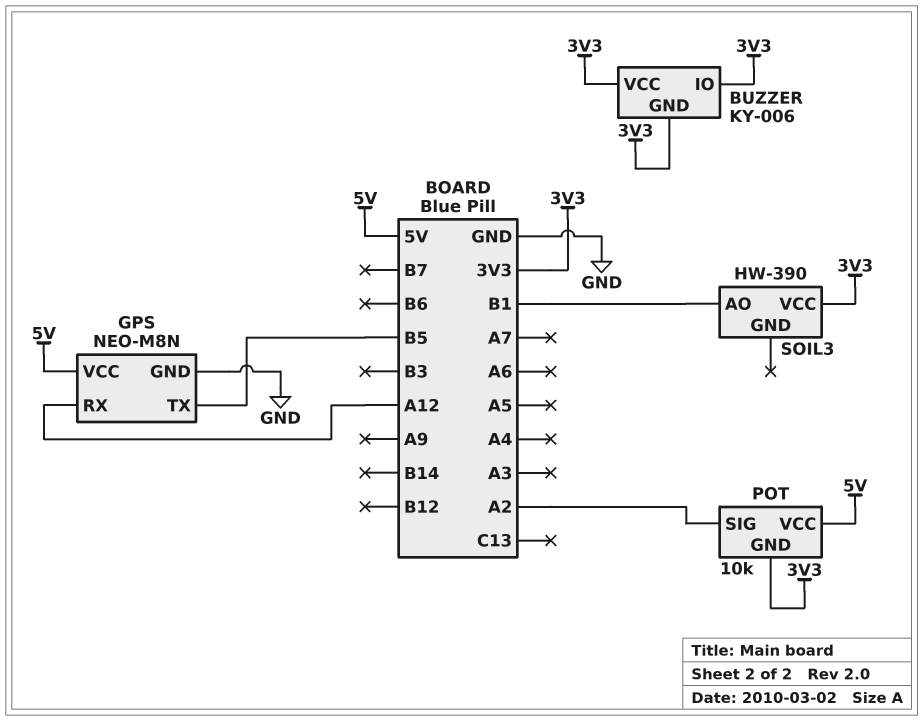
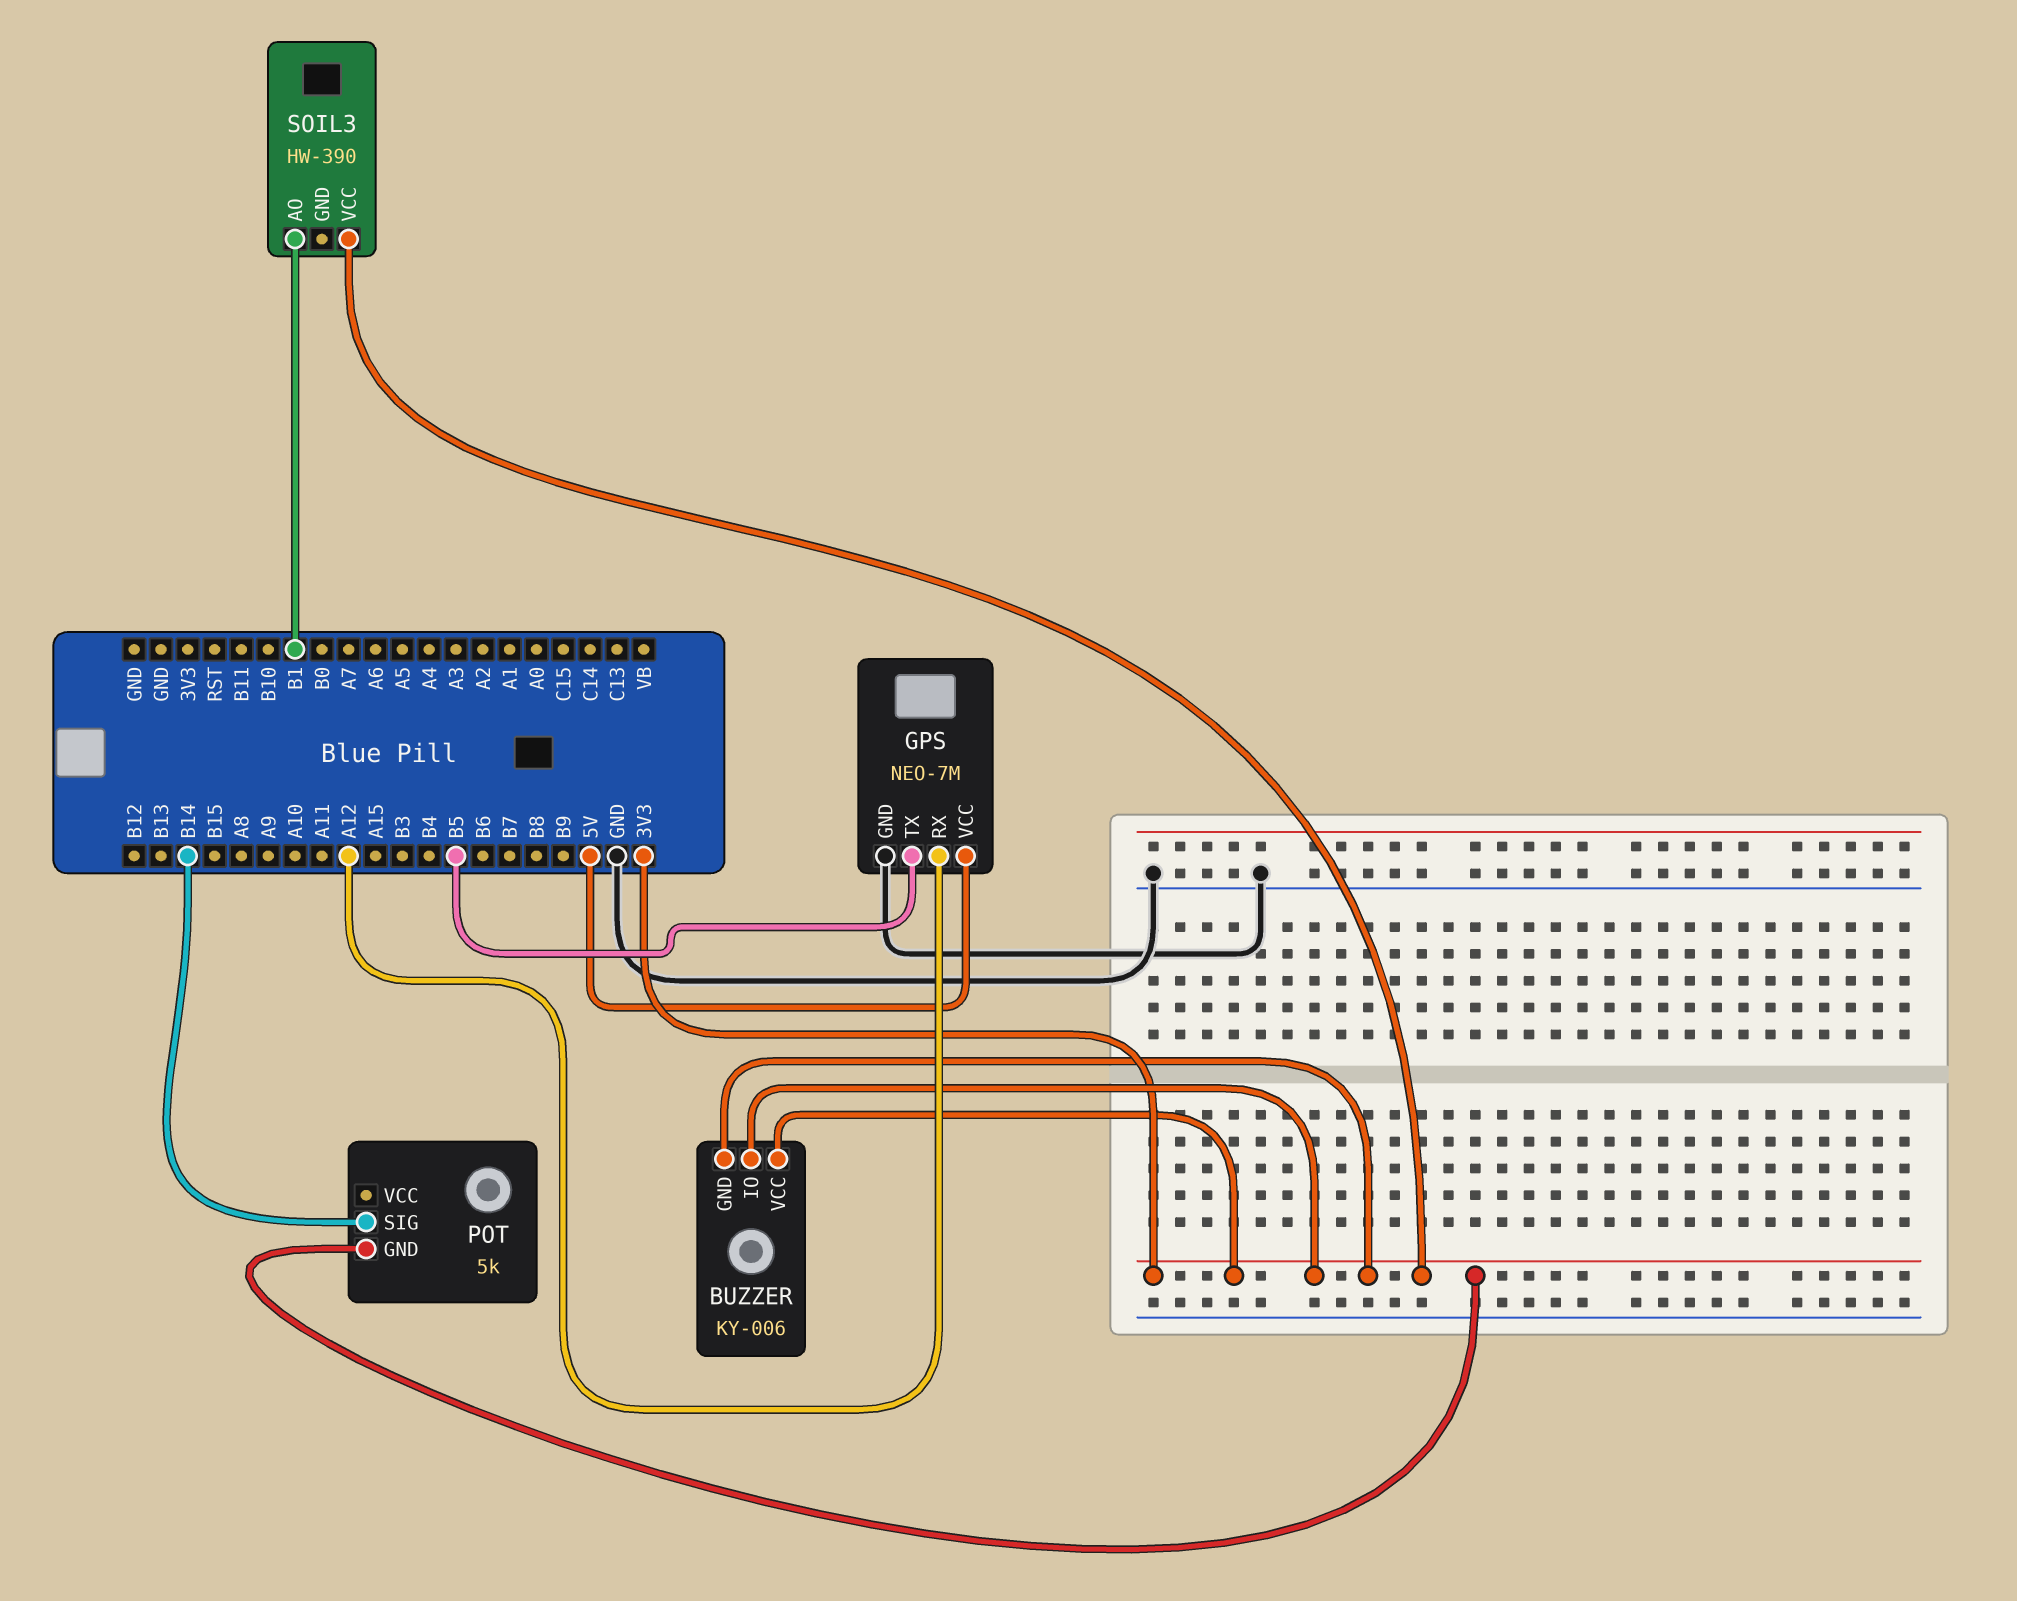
GPS: NEO-M8N -> NEO-7M
POT: 10k -> 5k
POT pin SIG: A2 -> B14
POT pin VCC: 5V -> none

